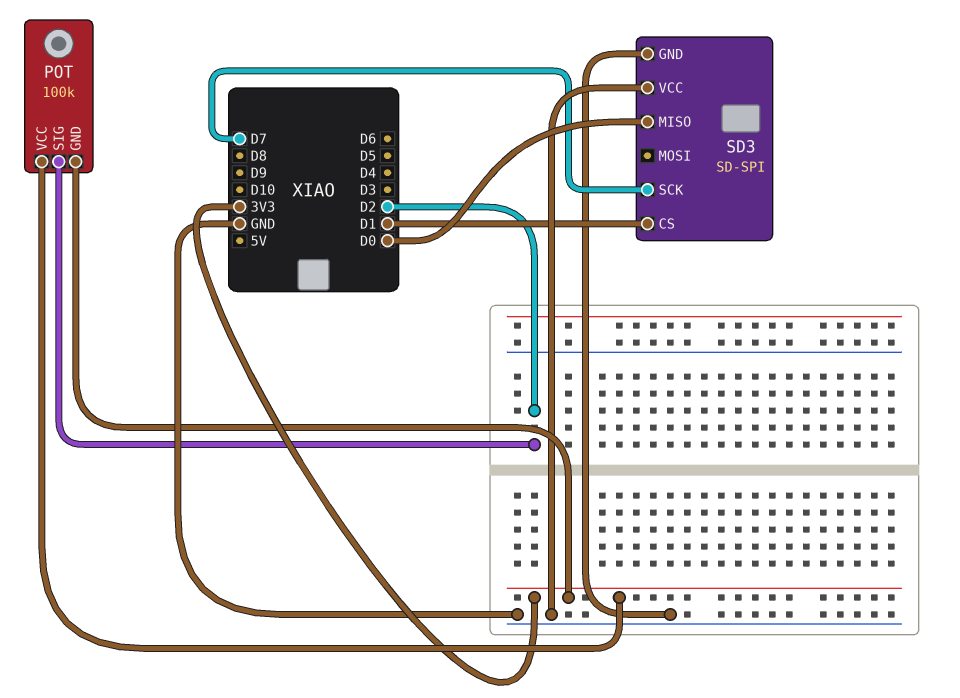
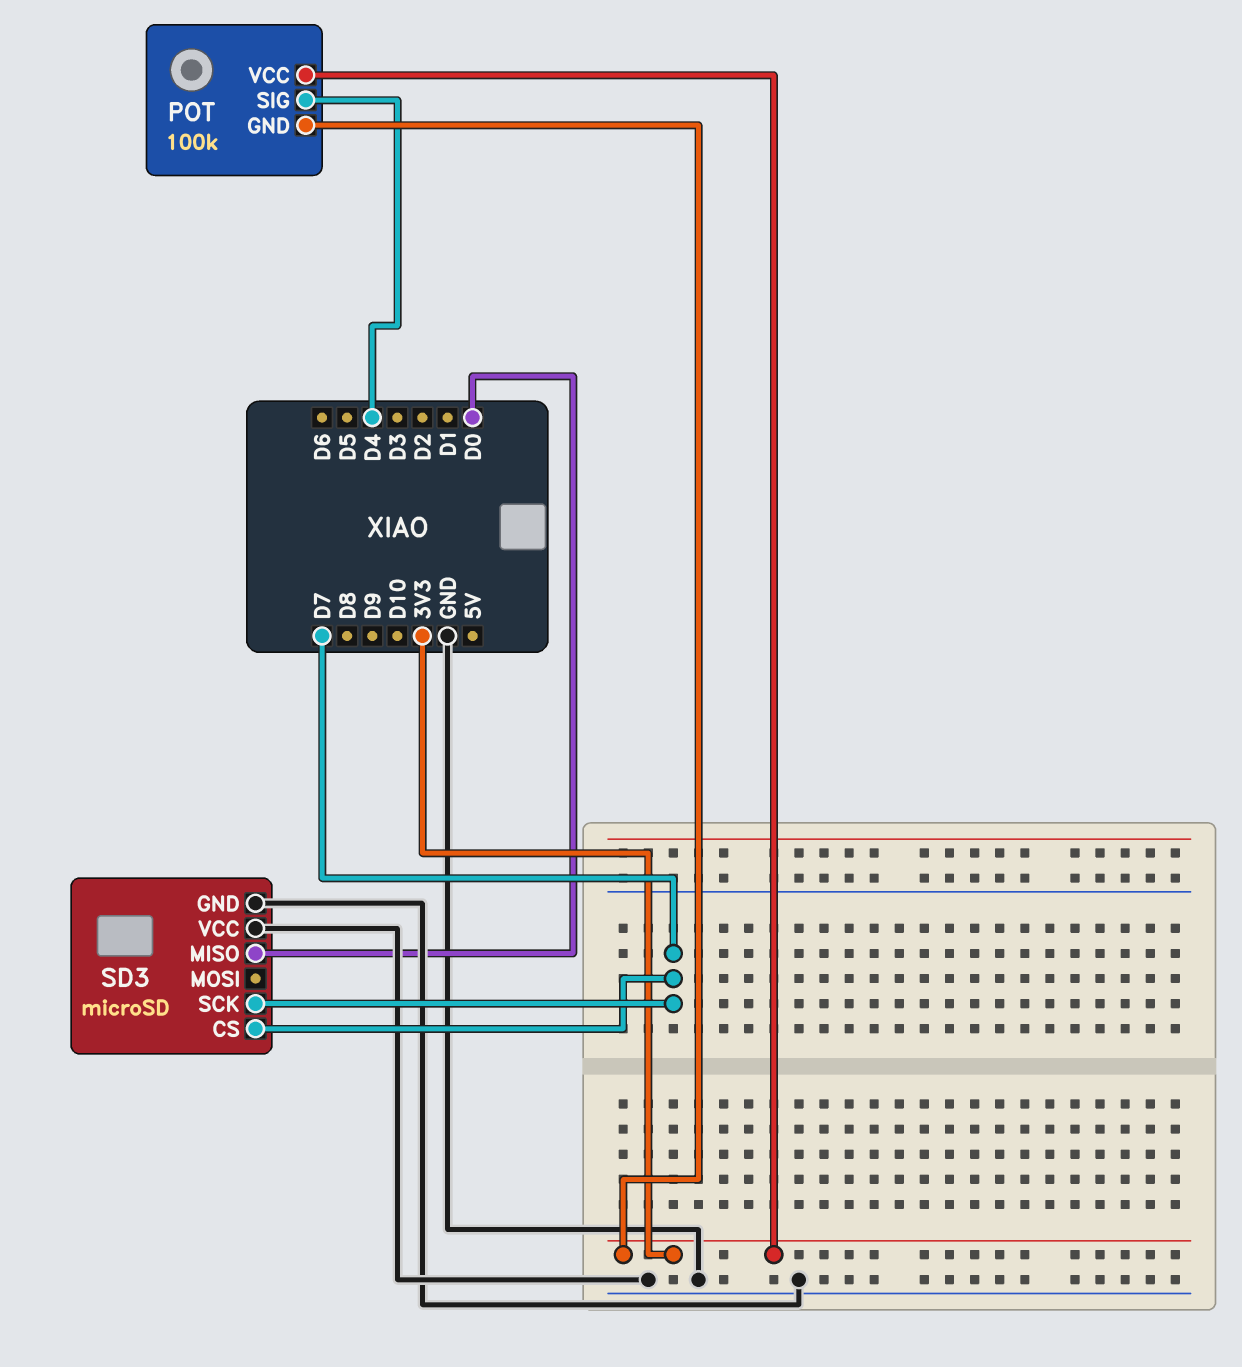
POT pin SIG: D2 -> D4
SD3: SD-SPI -> microSD
SD3 pin CS: D1 -> D7

